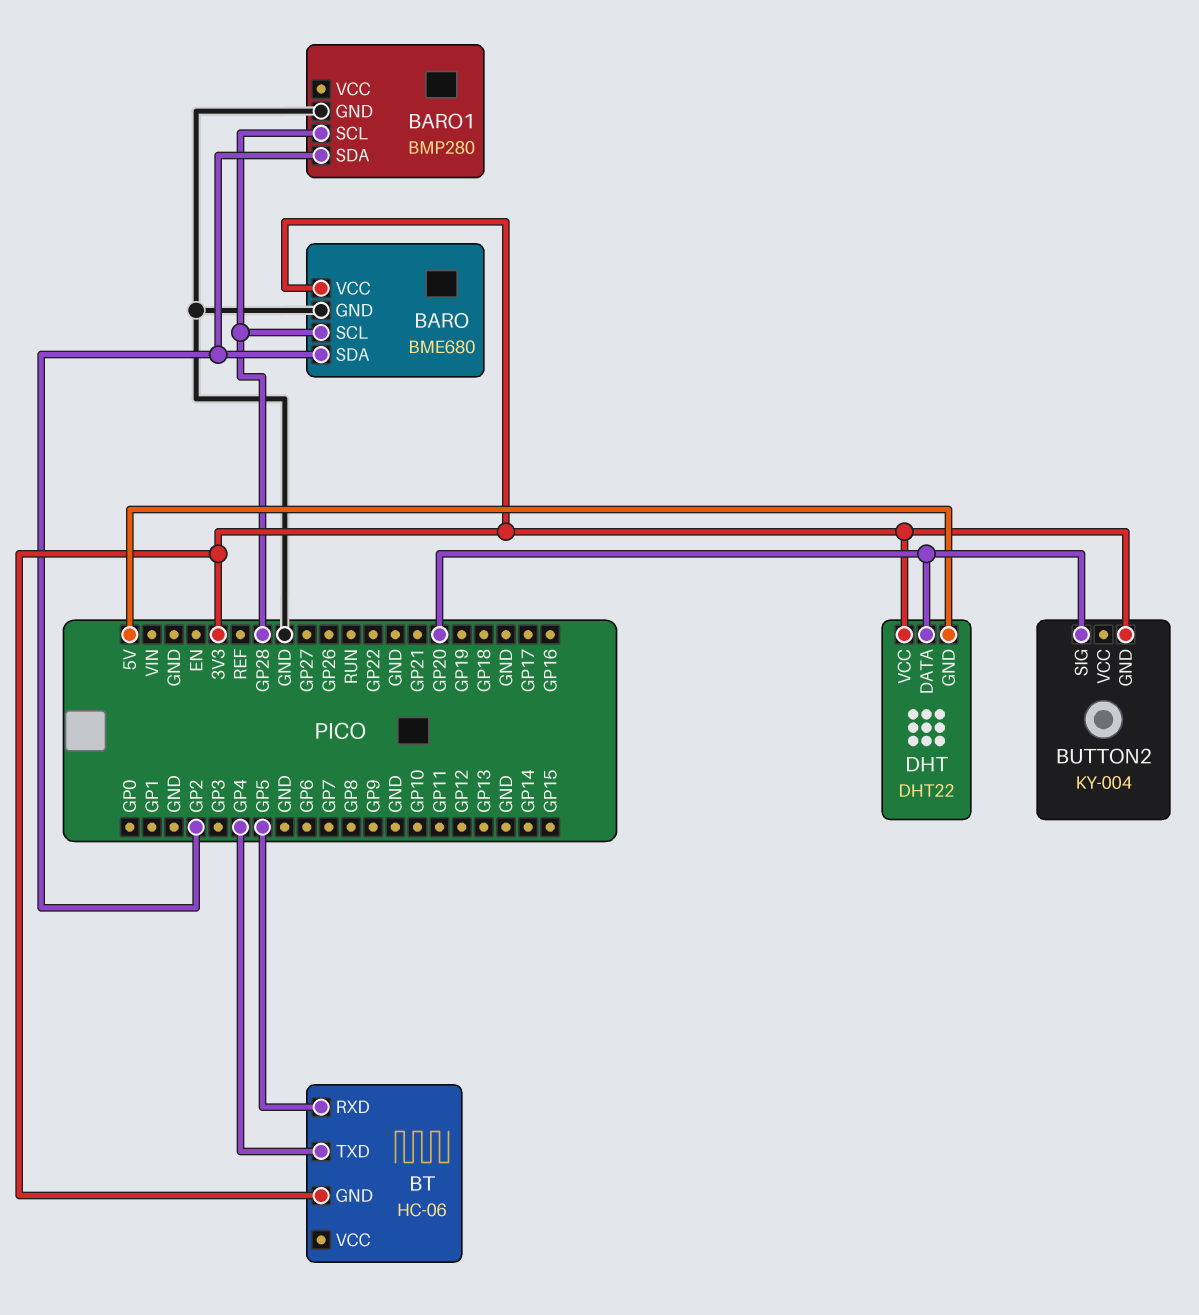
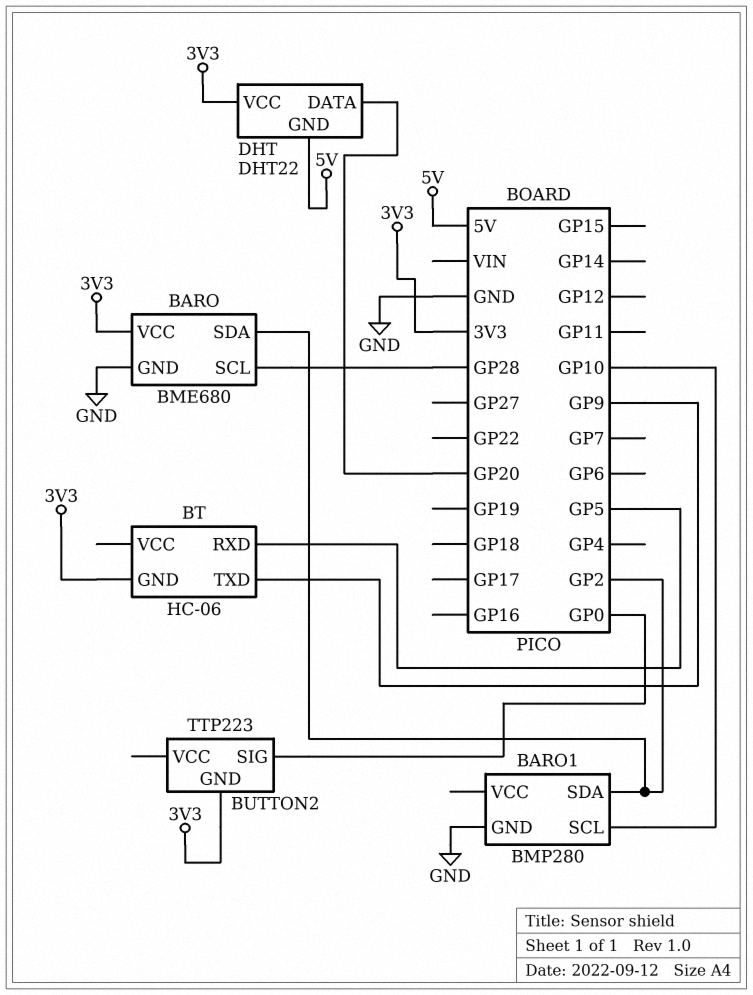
BARO1 pin SCL: GP28 -> GP10
BT pin TXD: GP4 -> GP9
BUTTON2: KY-004 -> TTP223
BUTTON2 pin SIG: GP20 -> GP0

